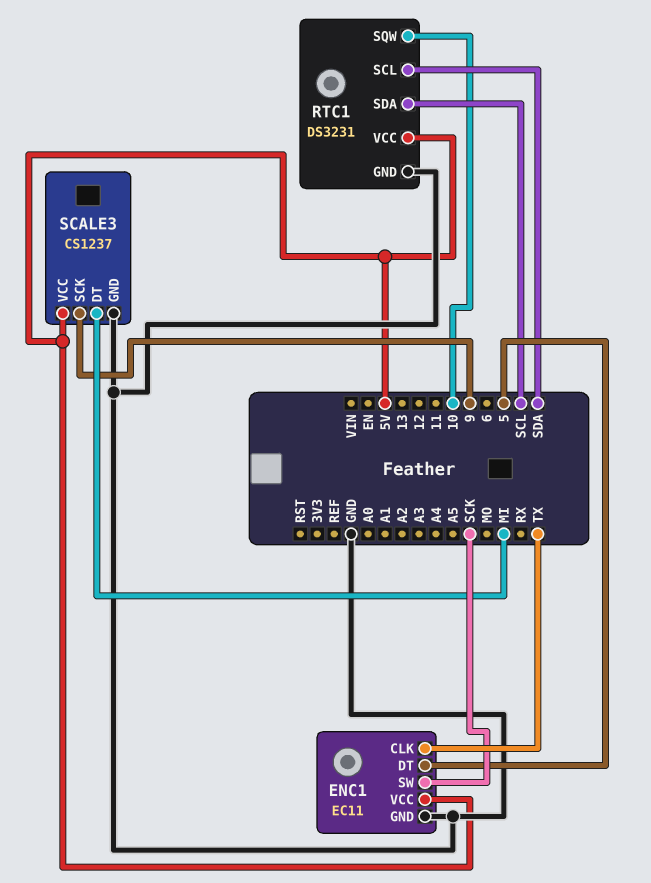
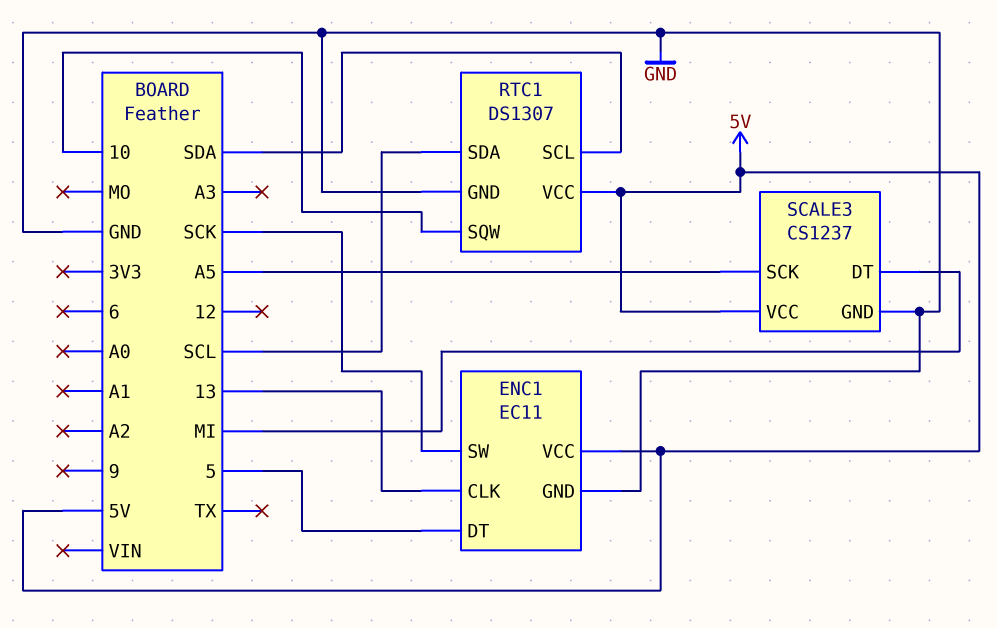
ENC1 pin CLK: TX -> 13
RTC1: DS3231 -> DS1307
SCALE3 pin SCK: 9 -> A5

